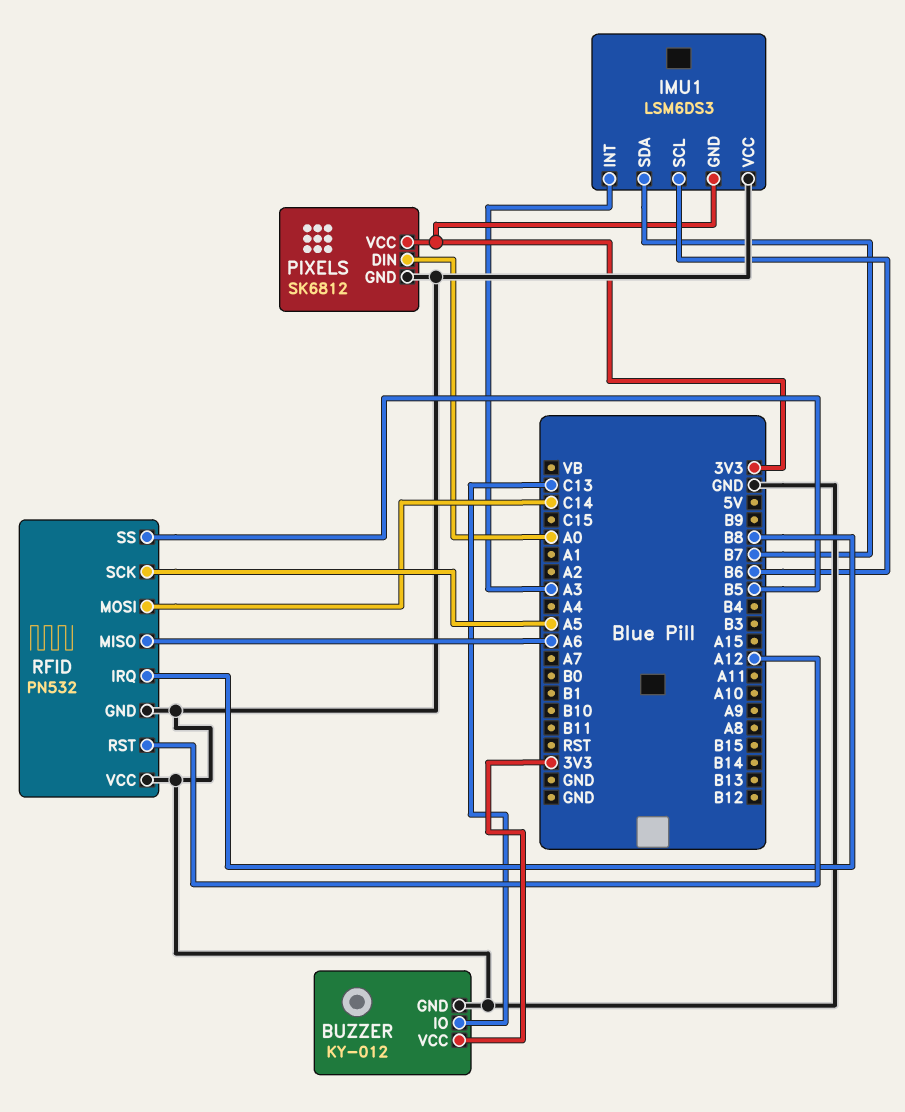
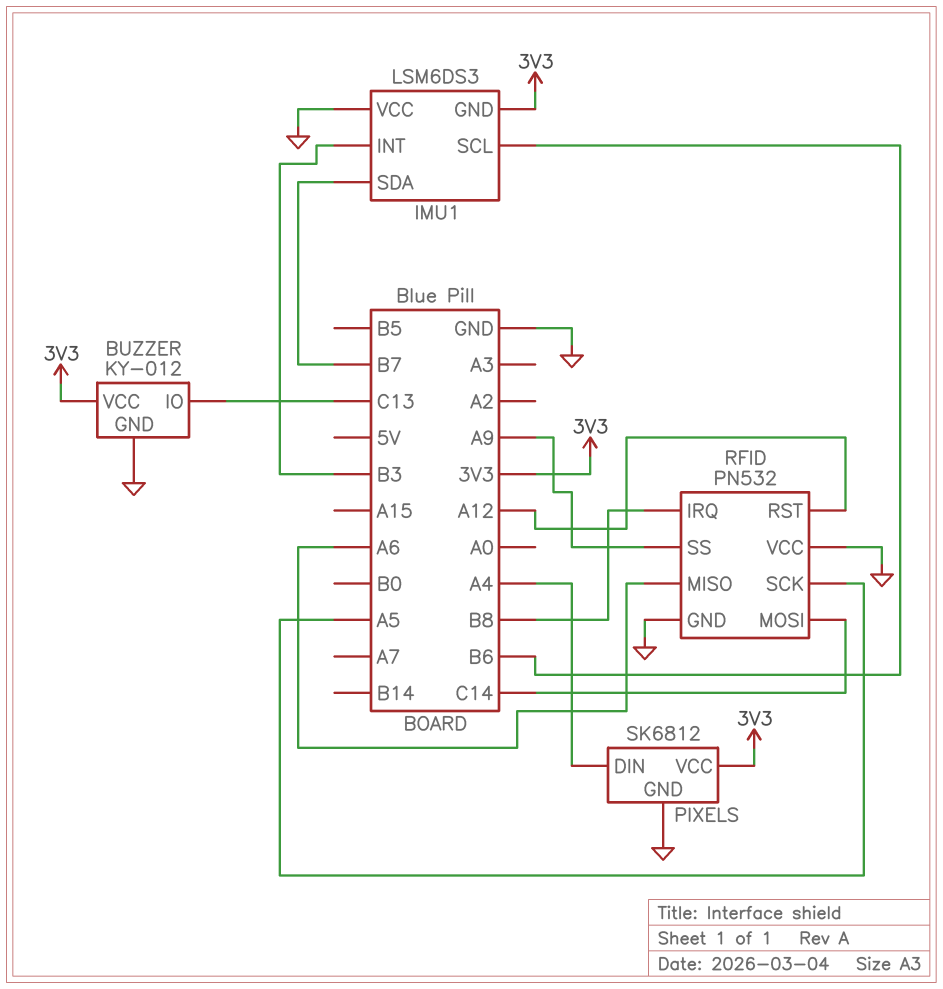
IMU1 pin INT: A3 -> B3
PIXELS pin DIN: A0 -> A4
RFID pin SS: B5 -> A9

